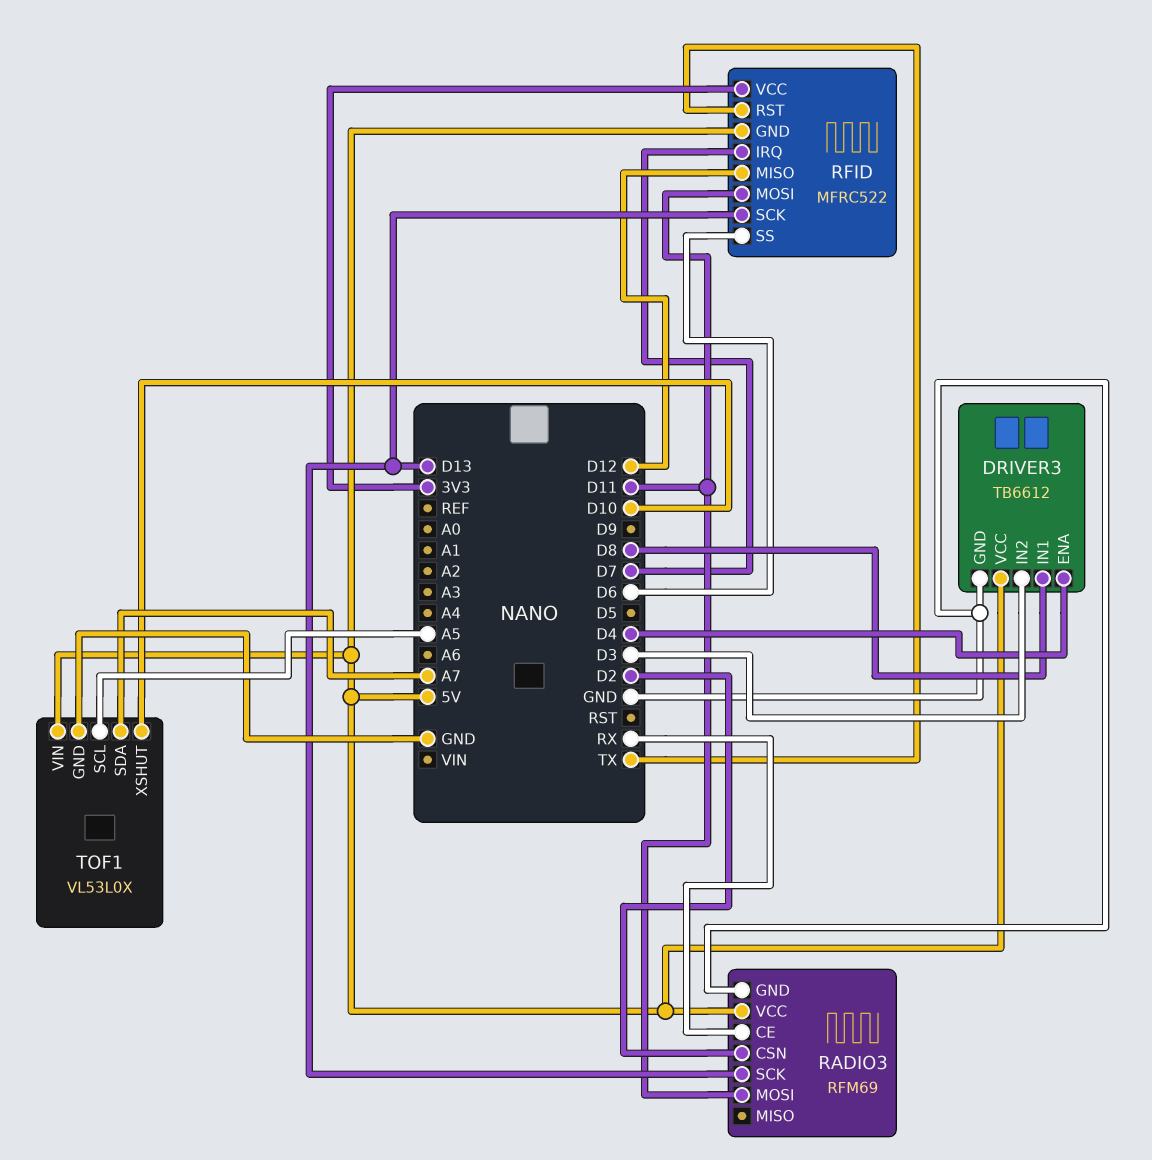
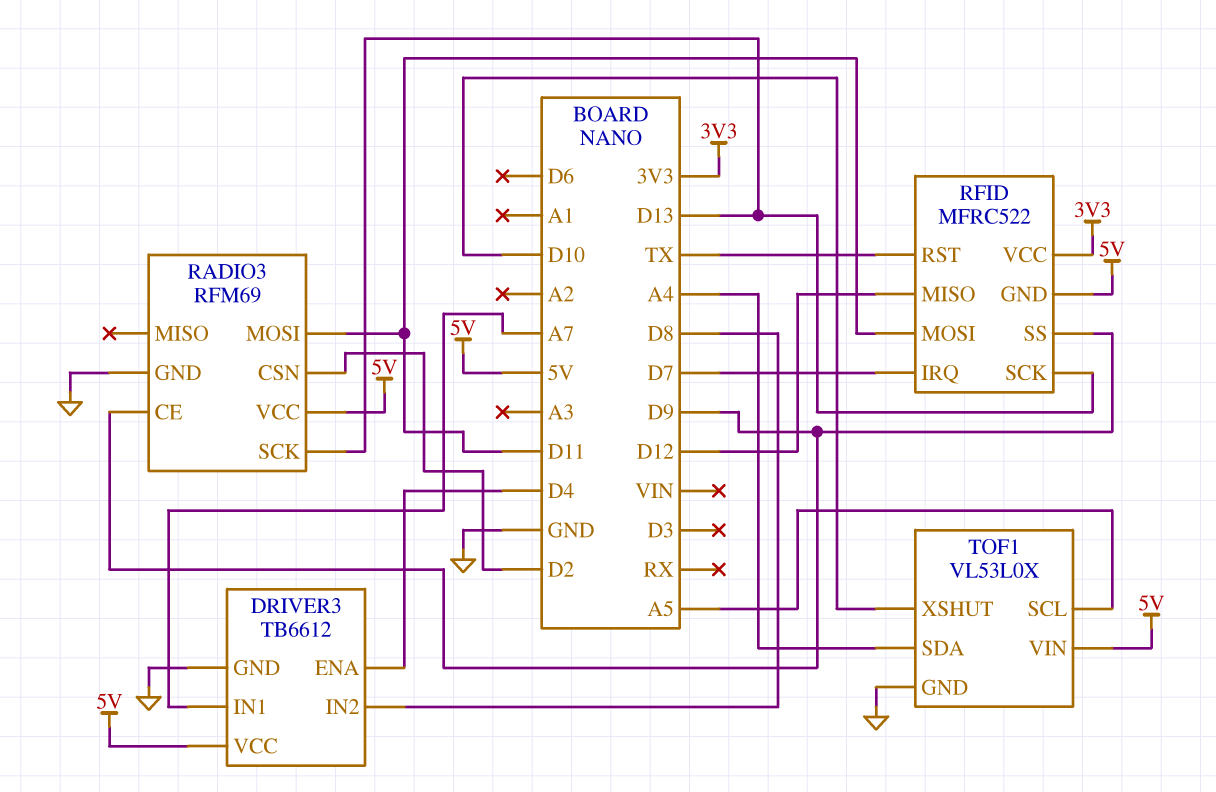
DRIVER3 pin IN1: D8 -> A7
DRIVER3 pin IN2: D3 -> D8
RADIO3 pin CE: RX -> D9
RFID pin SS: D6 -> D9
TOF1 pin SDA: A7 -> A4

